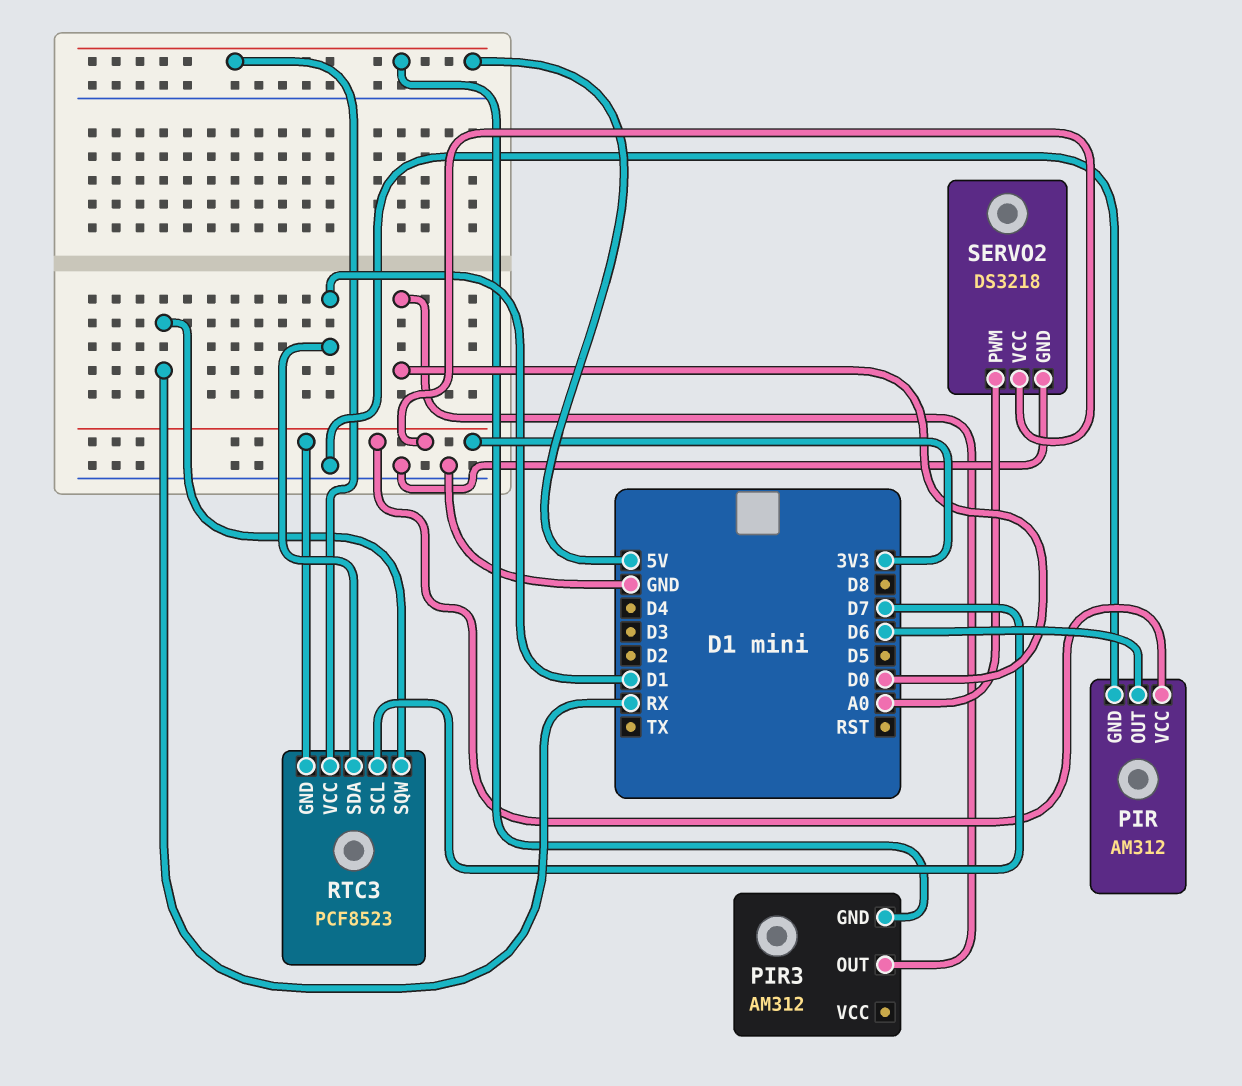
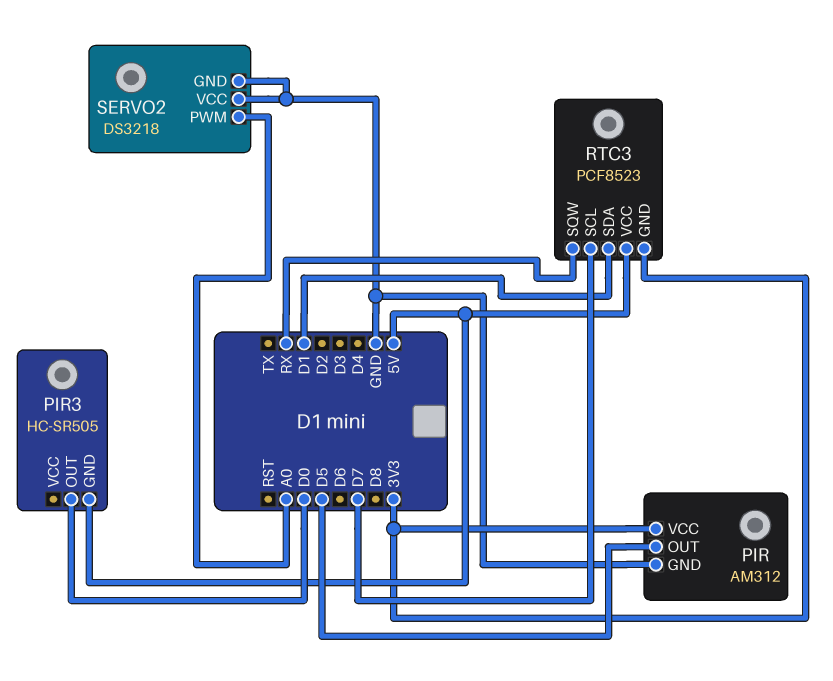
PIR pin OUT: D6 -> D5
PIR3: AM312 -> HC-SR505
SERVO2 pin VCC: 3V3 -> GND

